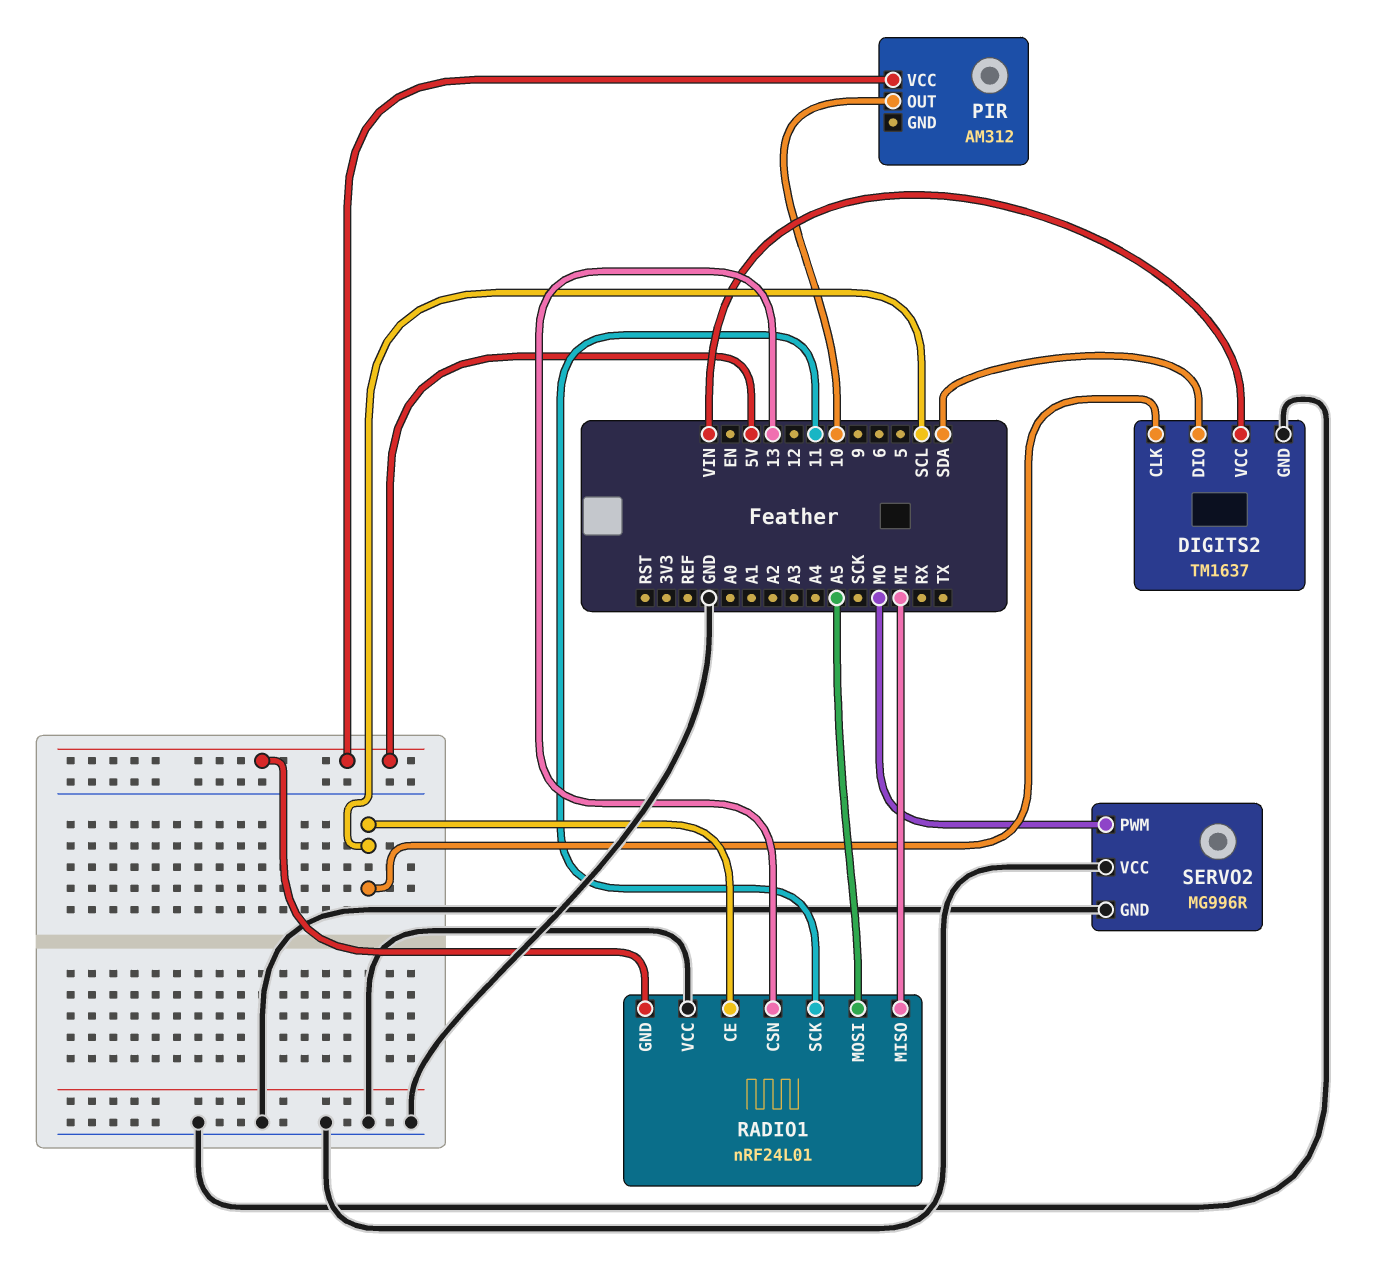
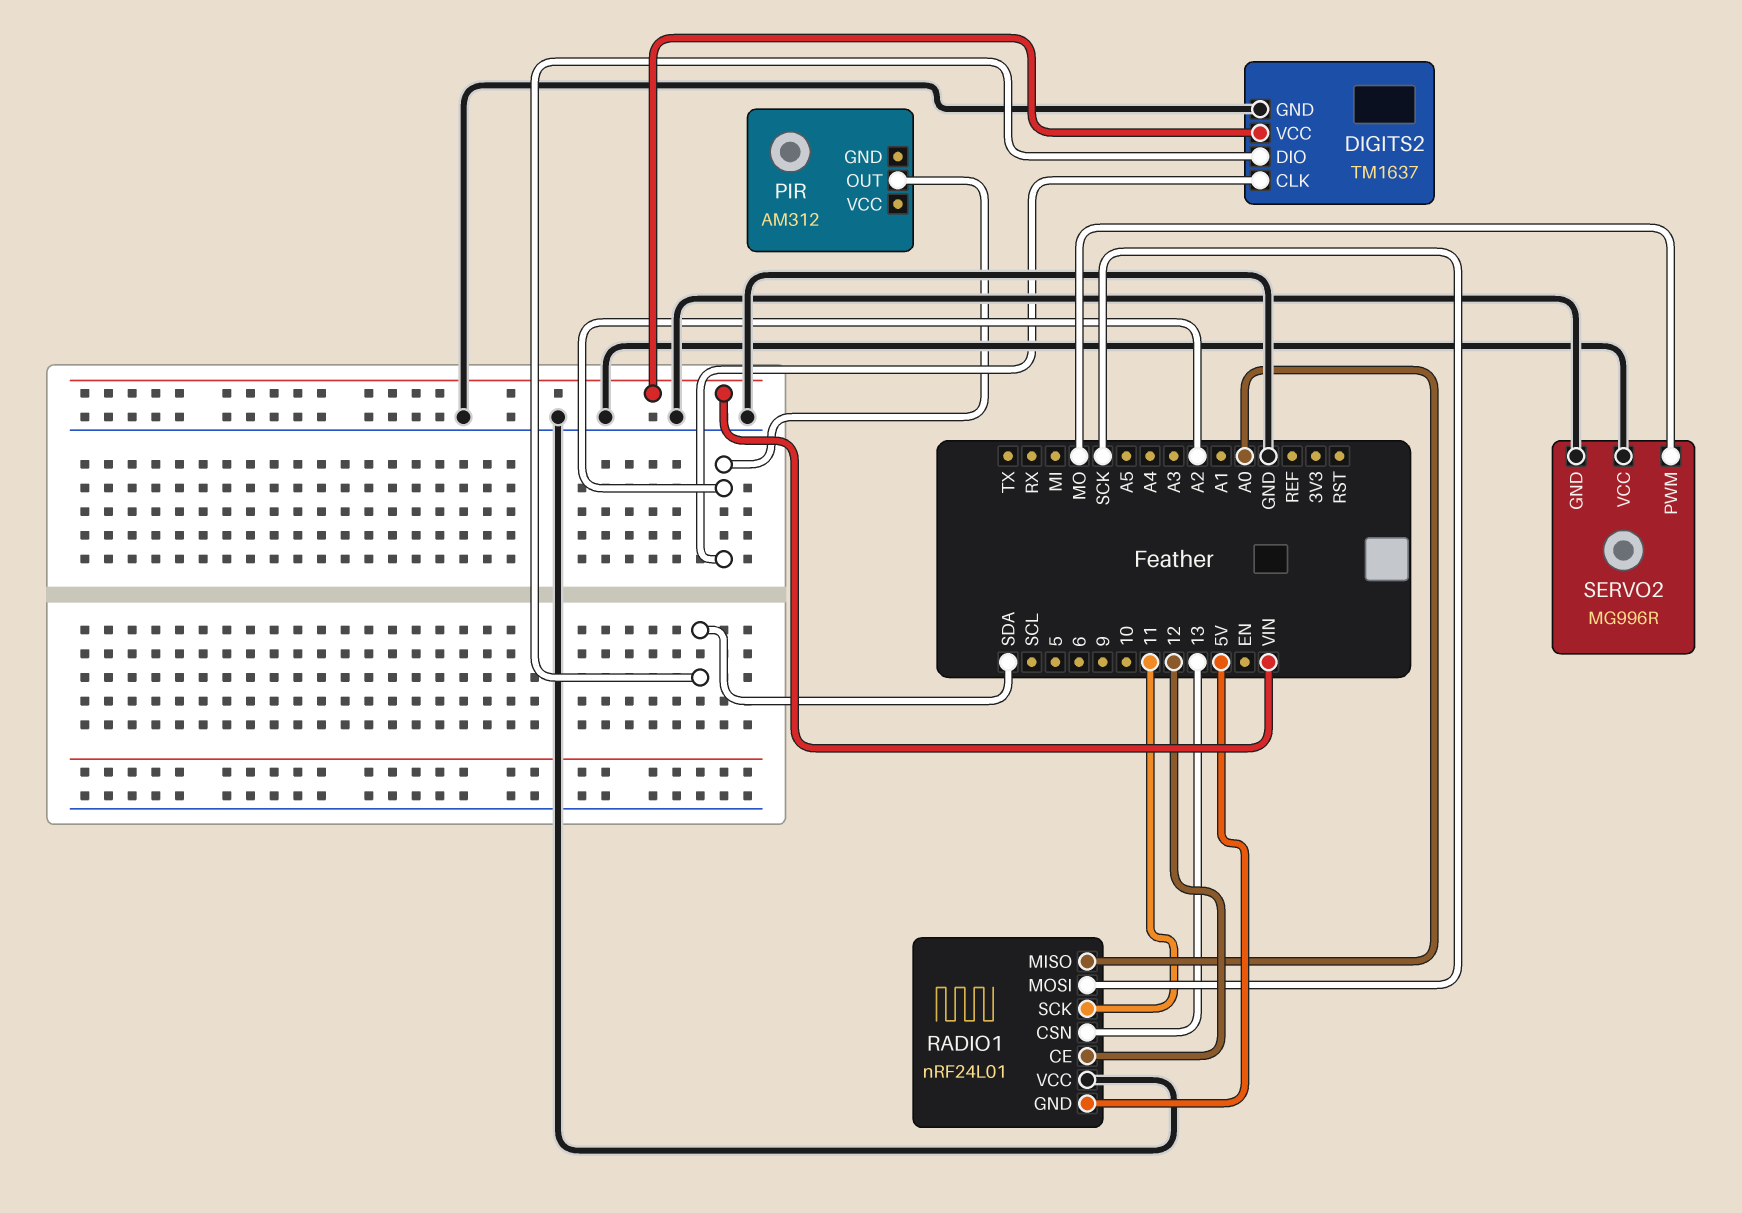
DIGITS2 pin CLK: SCL -> A2
PIR pin OUT: 10 -> A2
PIR pin VCC: 5V -> none
RADIO1 pin CE: SCL -> 12
RADIO1 pin MISO: MI -> A0
RADIO1 pin MOSI: A5 -> SCK

